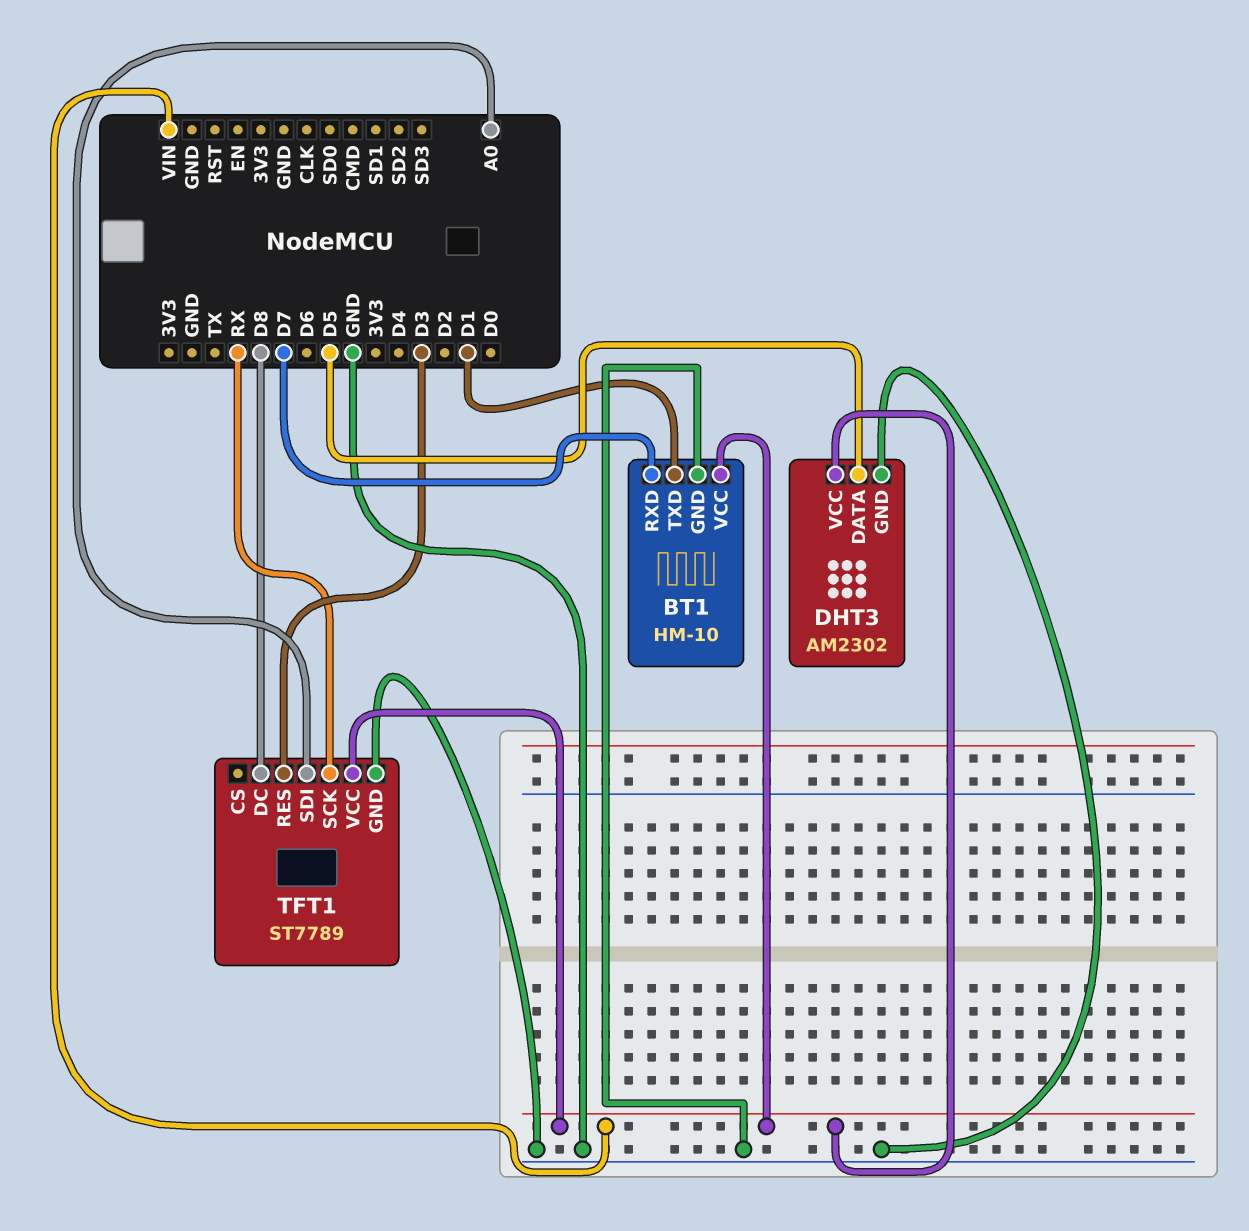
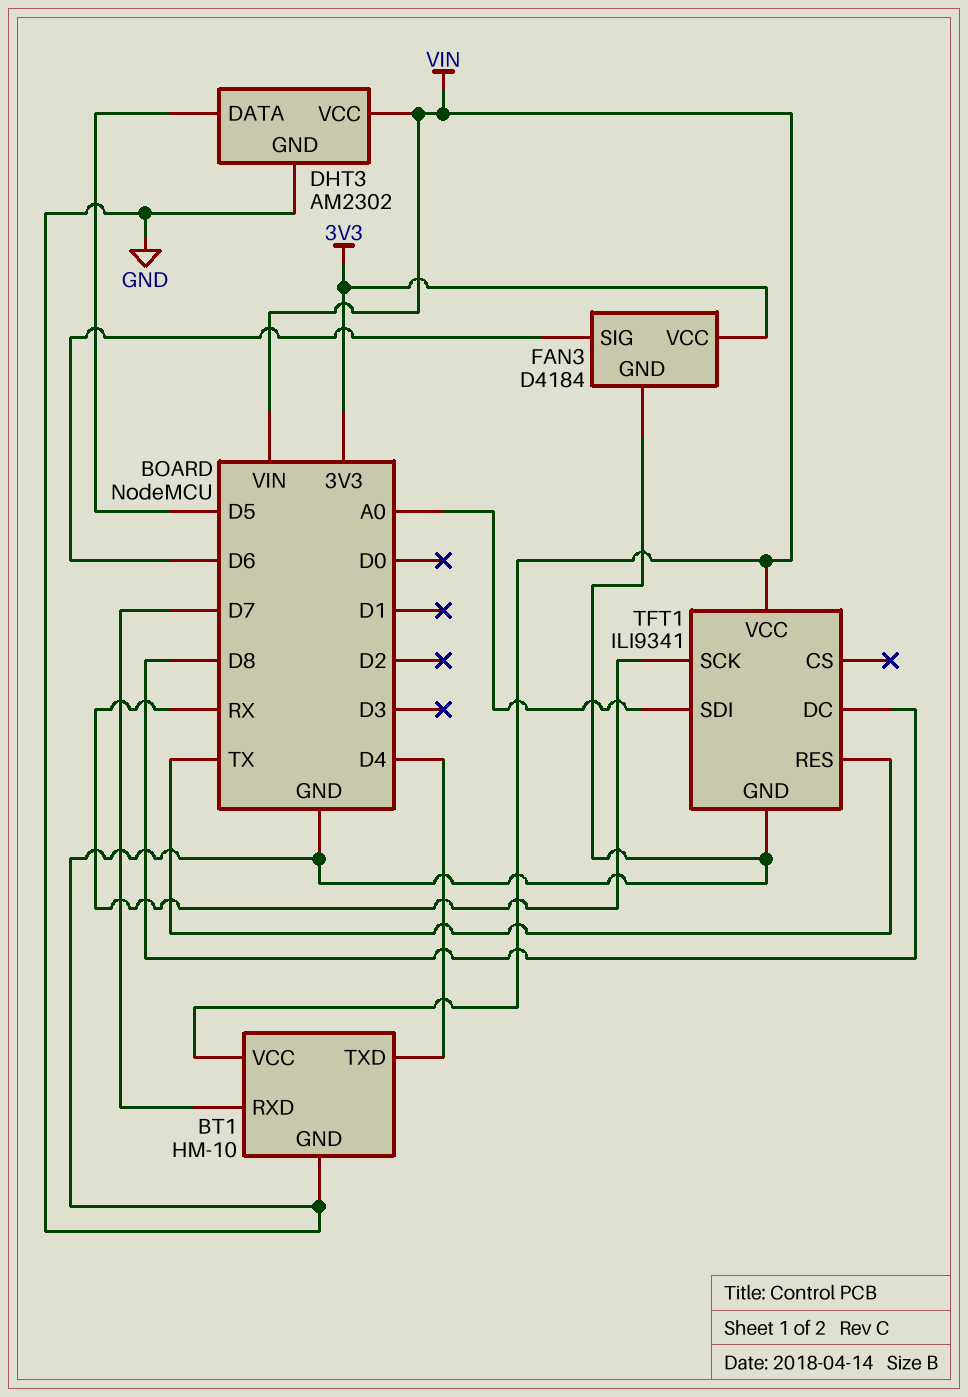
BT1 pin TXD: D1 -> D4
FAN3: none -> D4184
FAN3 pin GND: none -> GND
FAN3 pin SIG: none -> D6
FAN3 pin VCC: none -> 3V3
TFT1: ST7789 -> ILI9341
TFT1 pin RES: D3 -> TX

